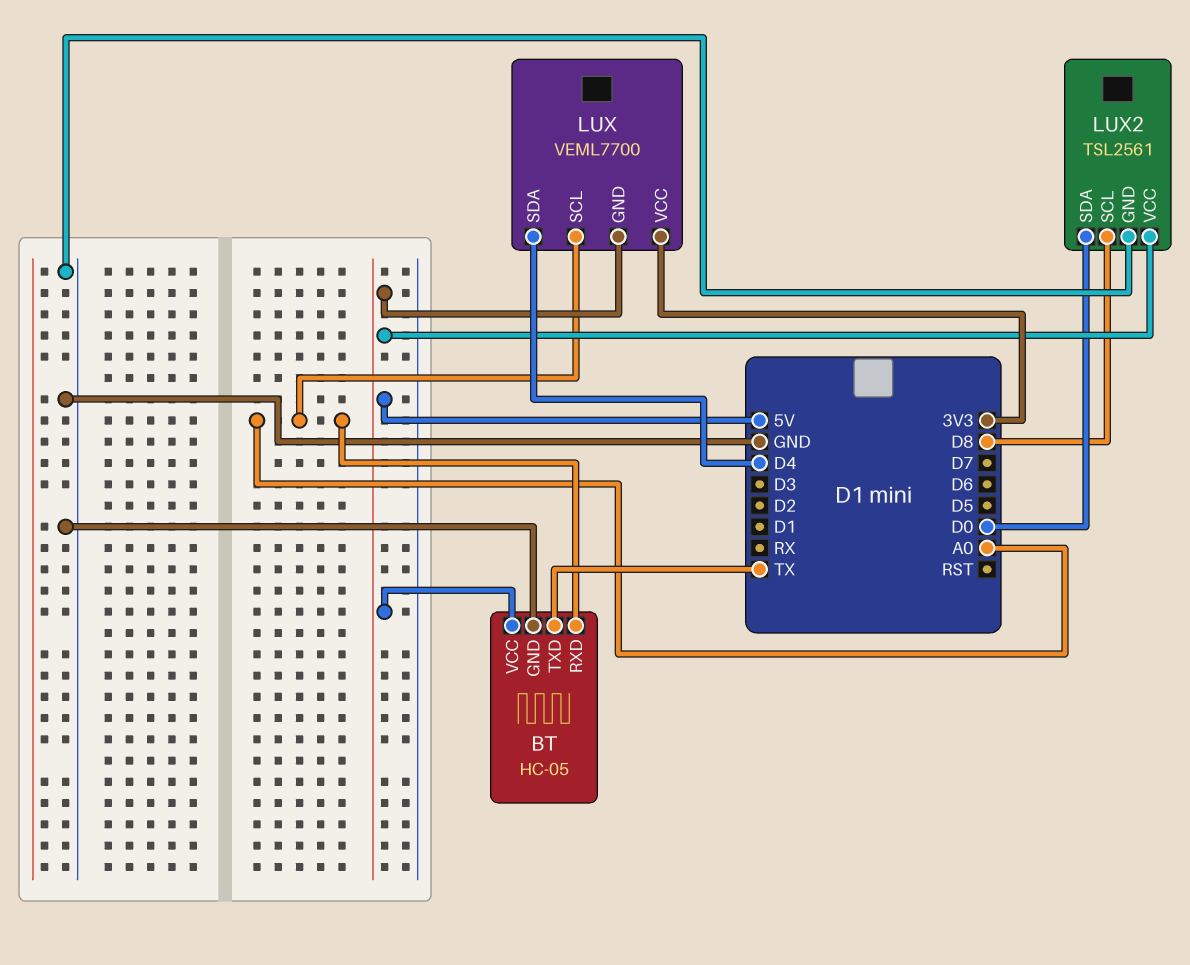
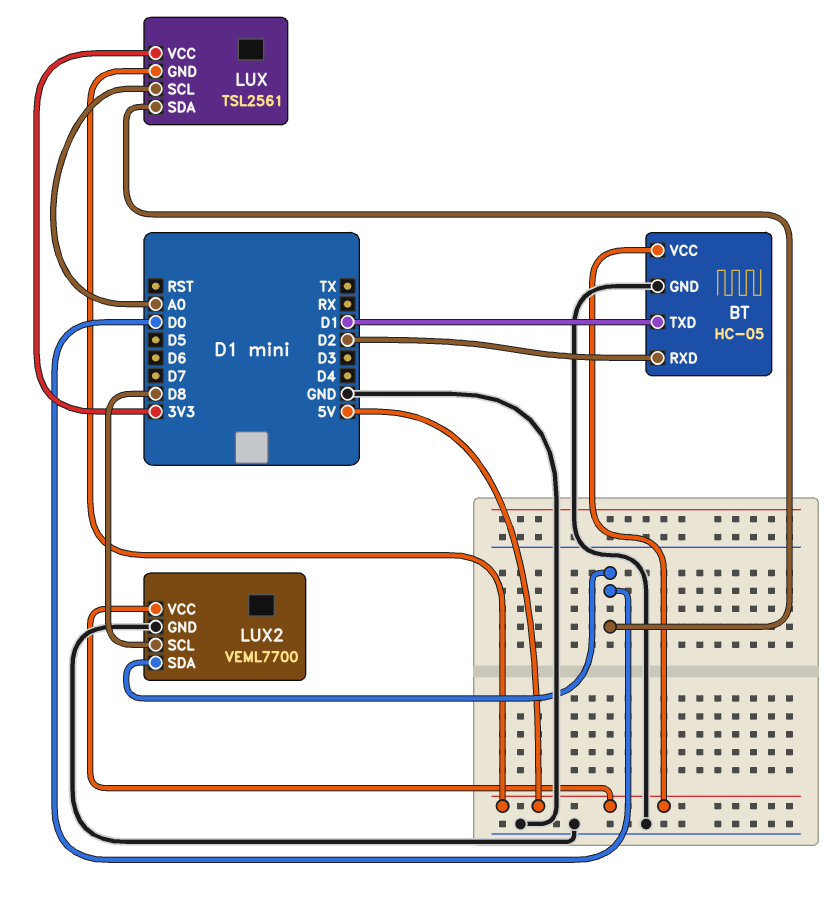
BT pin RXD: A0 -> D2
BT pin TXD: TX -> D1
LUX: VEML7700 -> TSL2561
LUX pin SDA: D4 -> D0
LUX2: TSL2561 -> VEML7700

